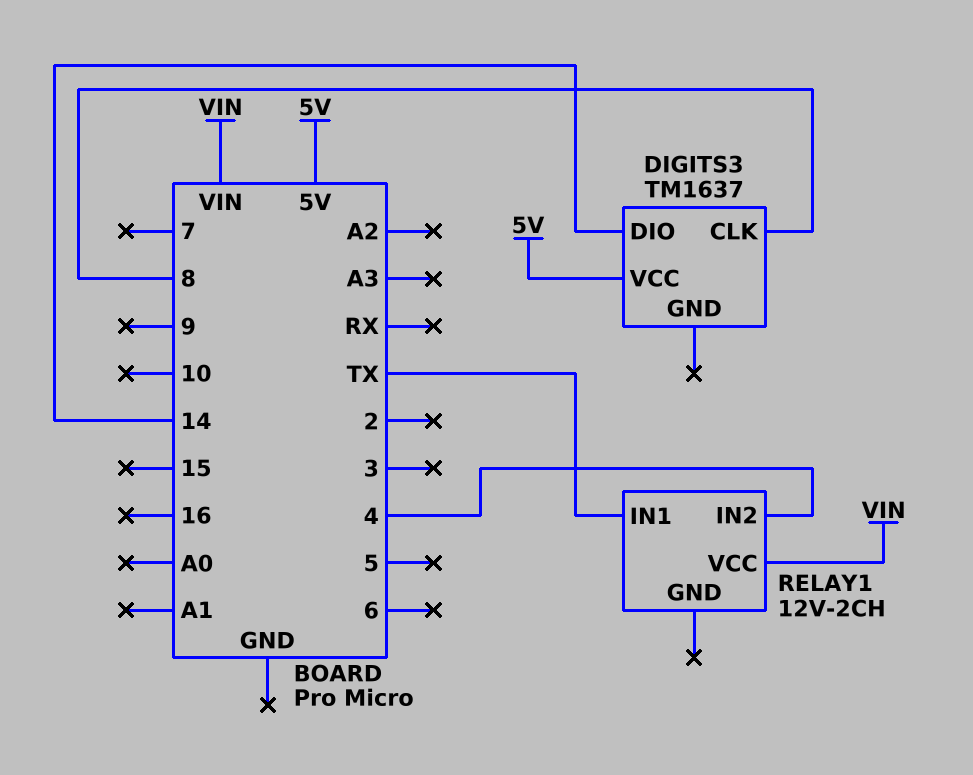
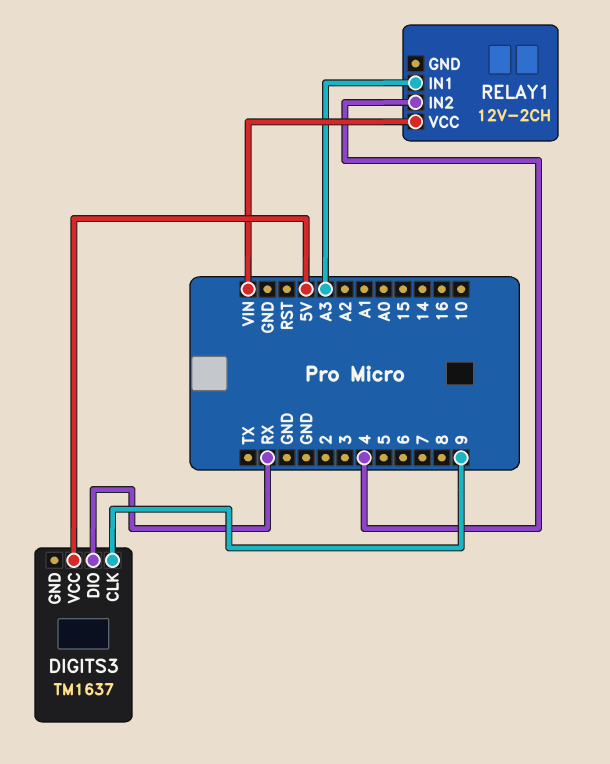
DIGITS3 pin CLK: 8 -> 9
DIGITS3 pin DIO: 14 -> RX
RELAY1 pin IN1: TX -> A3

